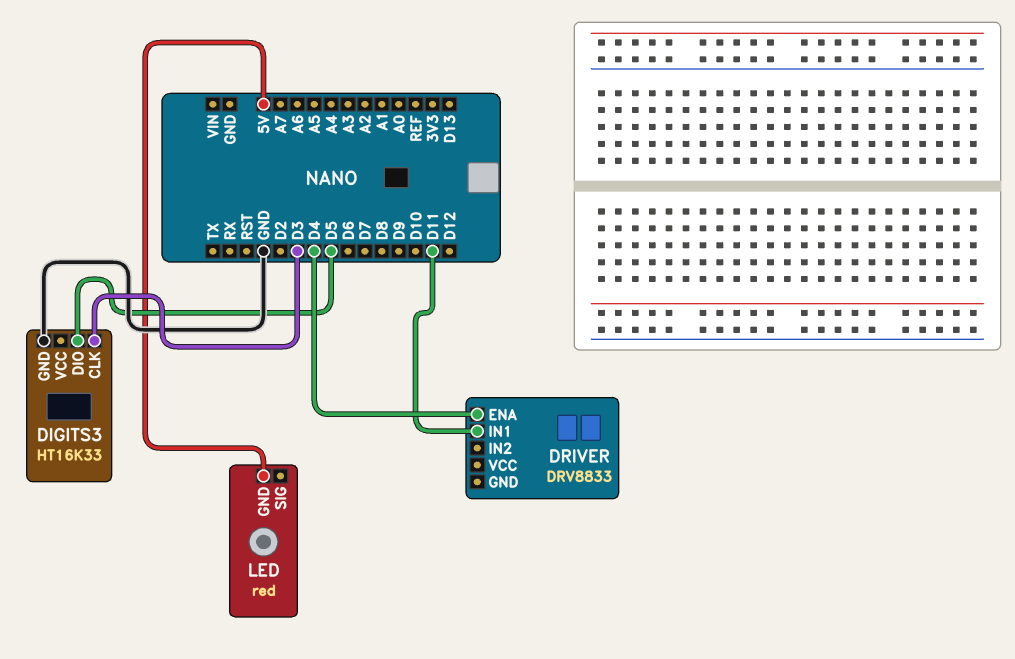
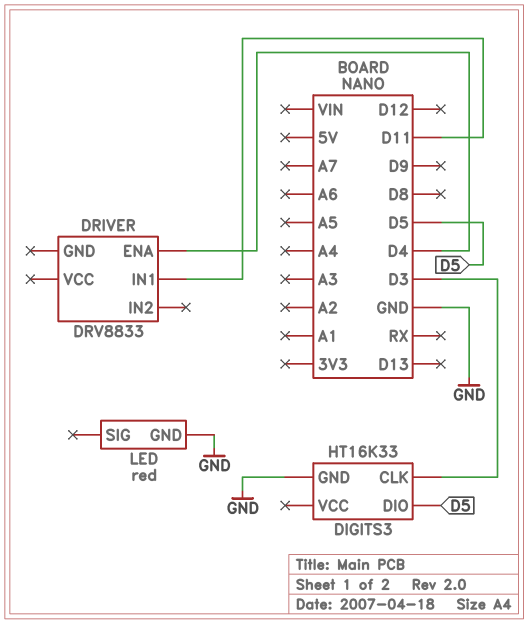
LED pin GND: 5V -> GND

